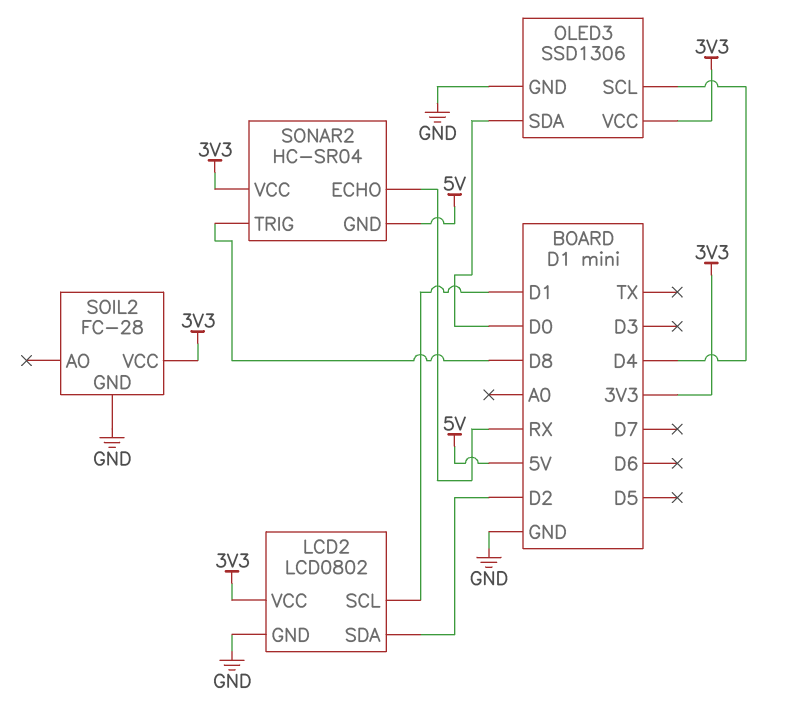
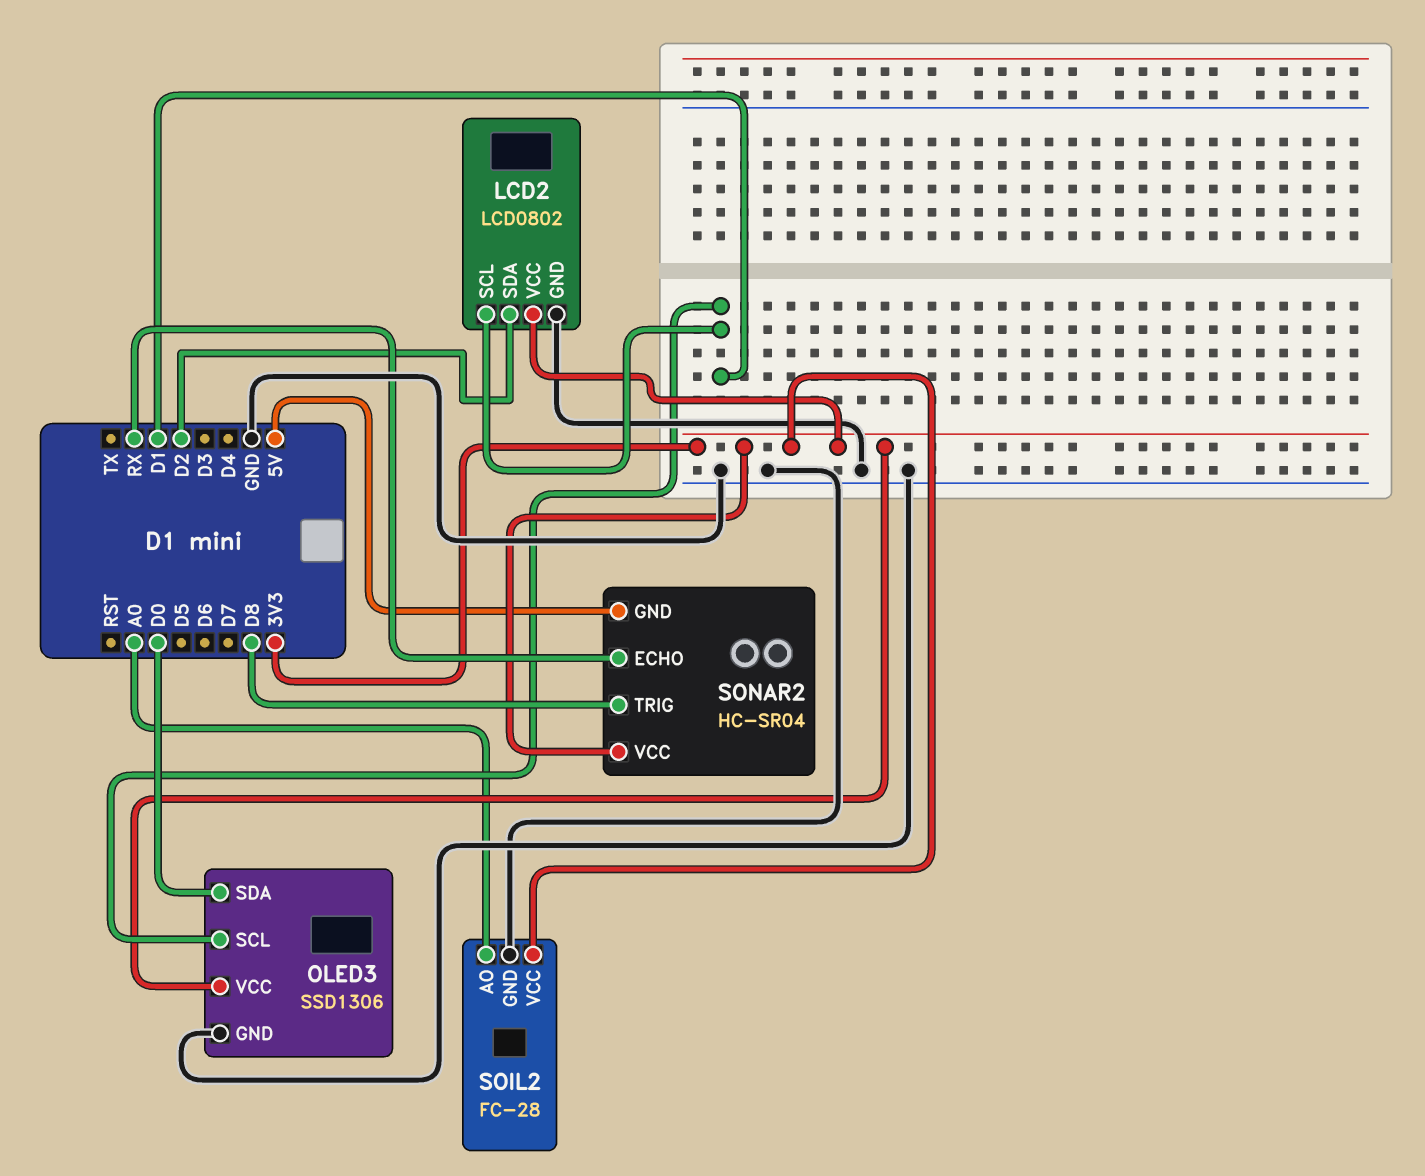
OLED3 pin SCL: D4 -> D1
SOIL2 pin AO: none -> A0

